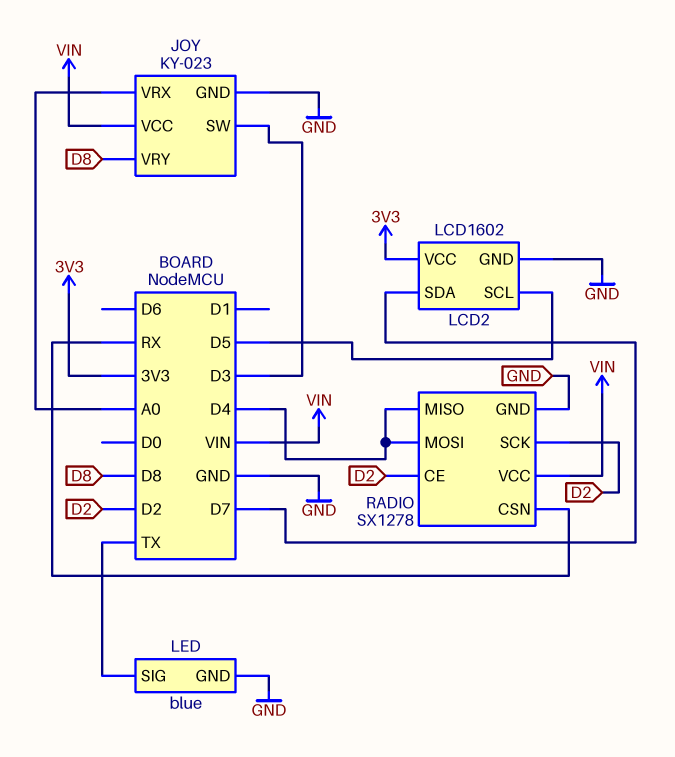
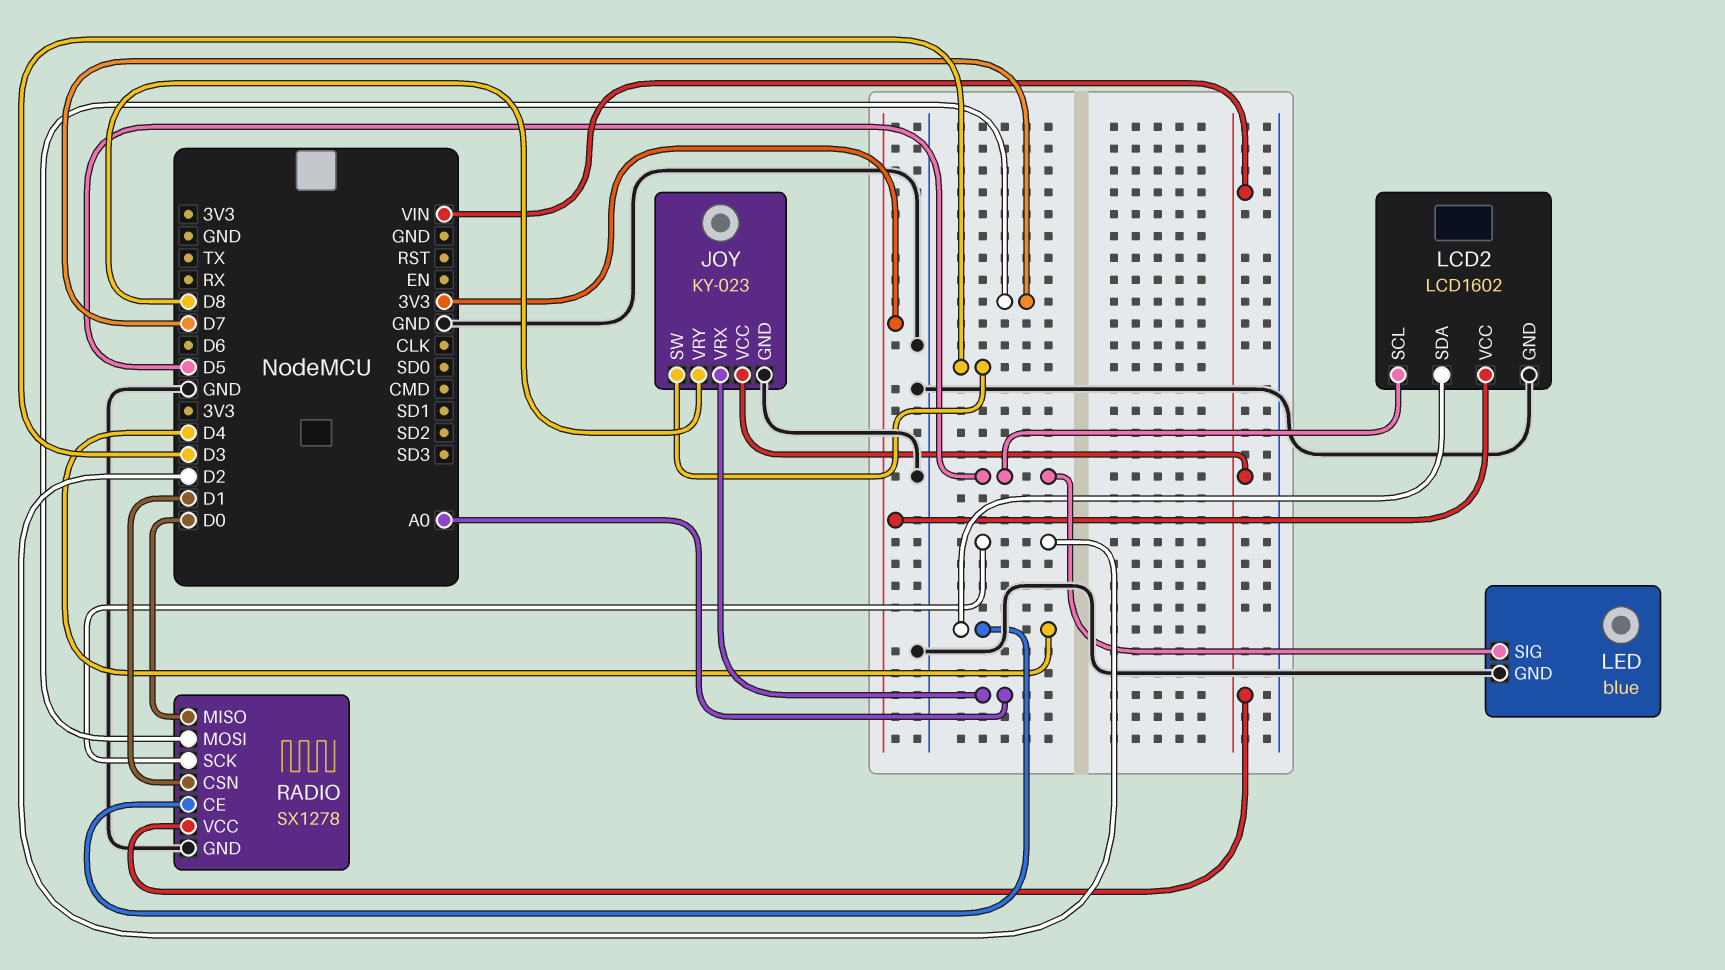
LCD2 pin SDA: D7 -> D4
LED pin SIG: TX -> D5
RADIO pin CE: D2 -> D4
RADIO pin CSN: RX -> D1
RADIO pin MISO: D4 -> D0
RADIO pin MOSI: D4 -> D7

